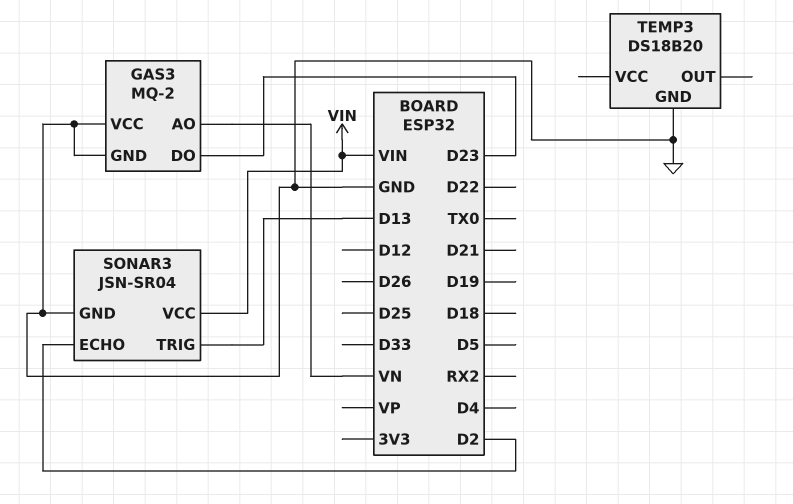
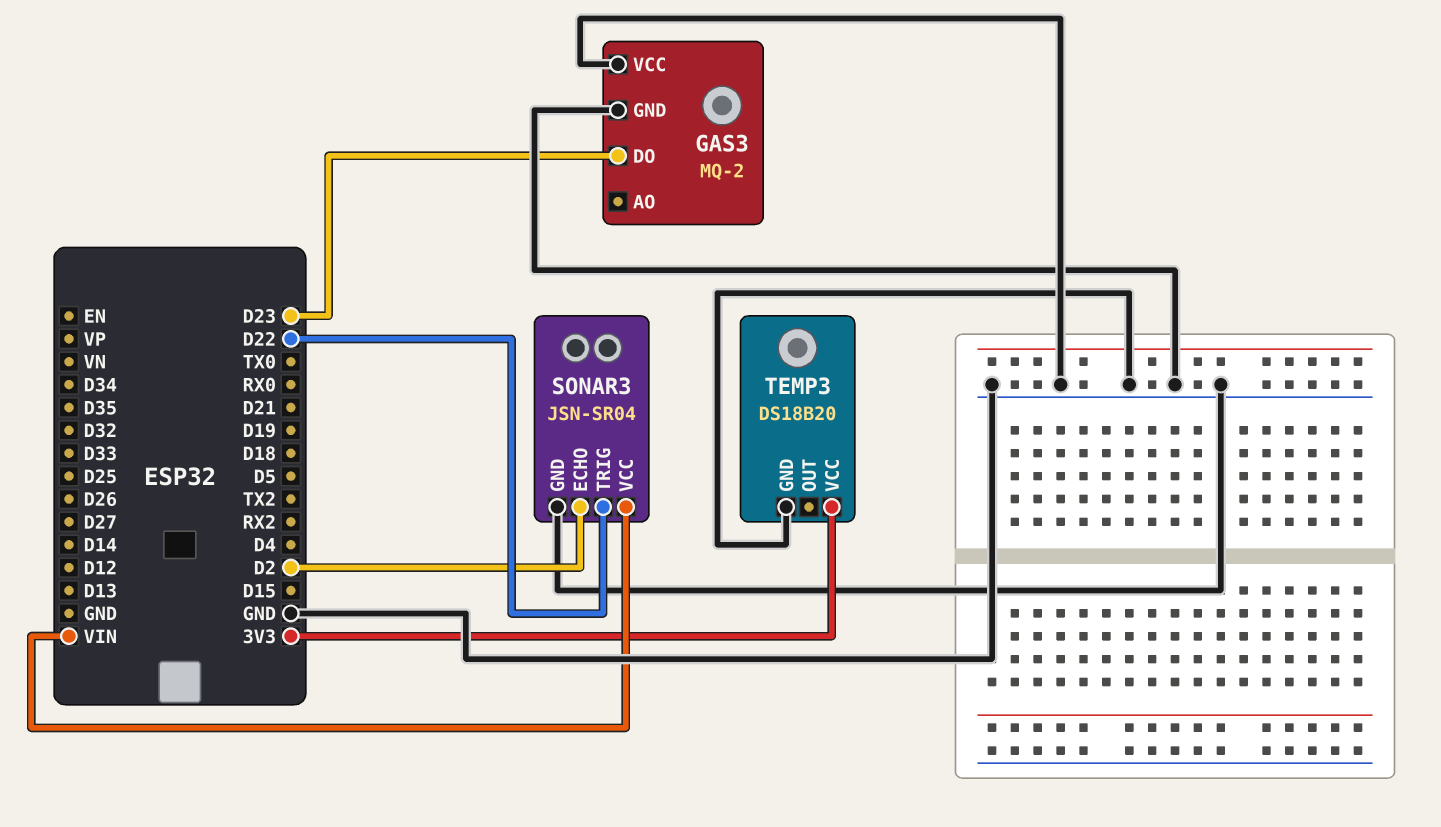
GAS3 pin AO: VN -> none
SONAR3 pin TRIG: D13 -> D22
TEMP3 pin VCC: none -> 3V3

